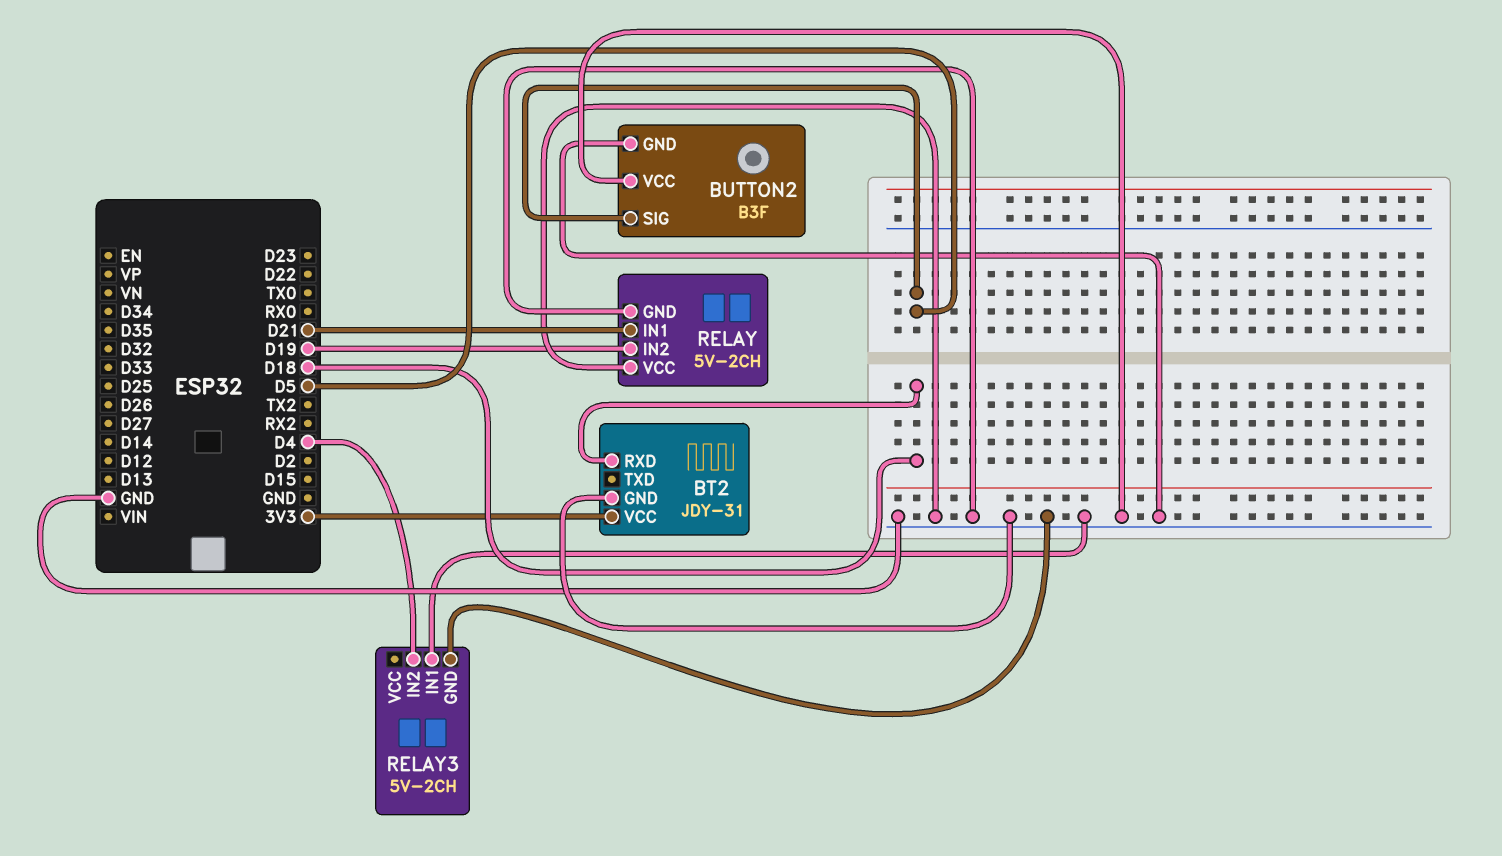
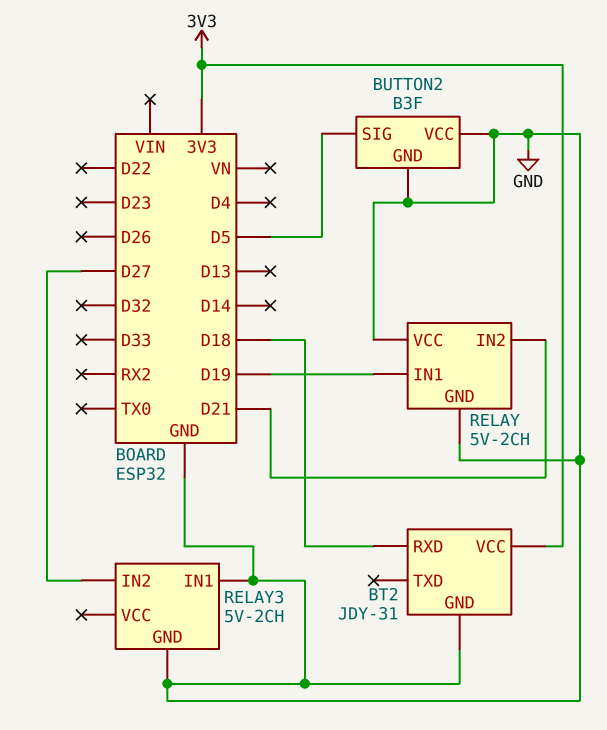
RELAY pin IN1: D21 -> D19
RELAY pin IN2: D19 -> D21
RELAY3 pin IN2: D4 -> D27

